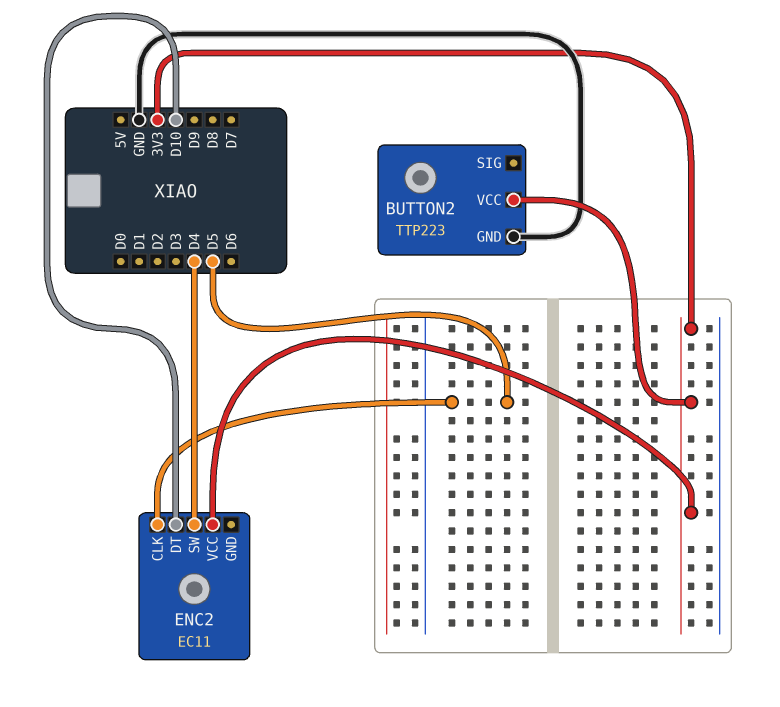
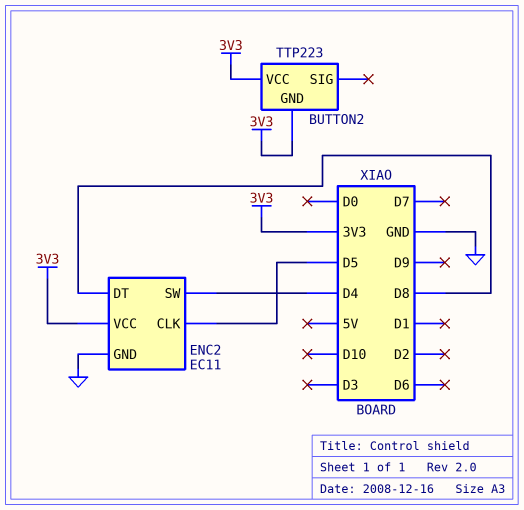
BUTTON2 pin GND: GND -> 3V3
ENC2 pin DT: D10 -> D8
ENC2 pin GND: none -> GND

